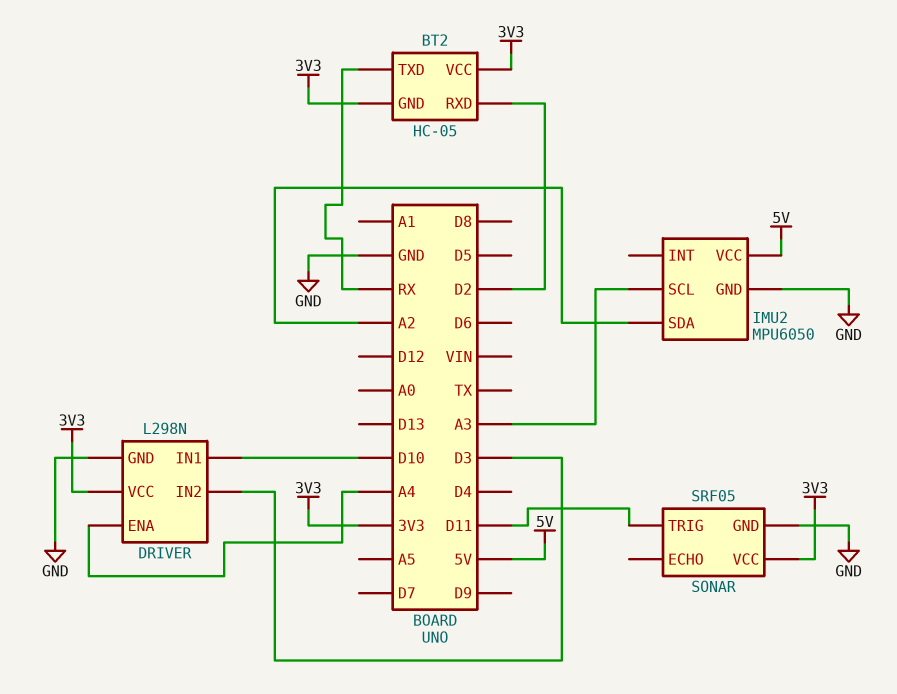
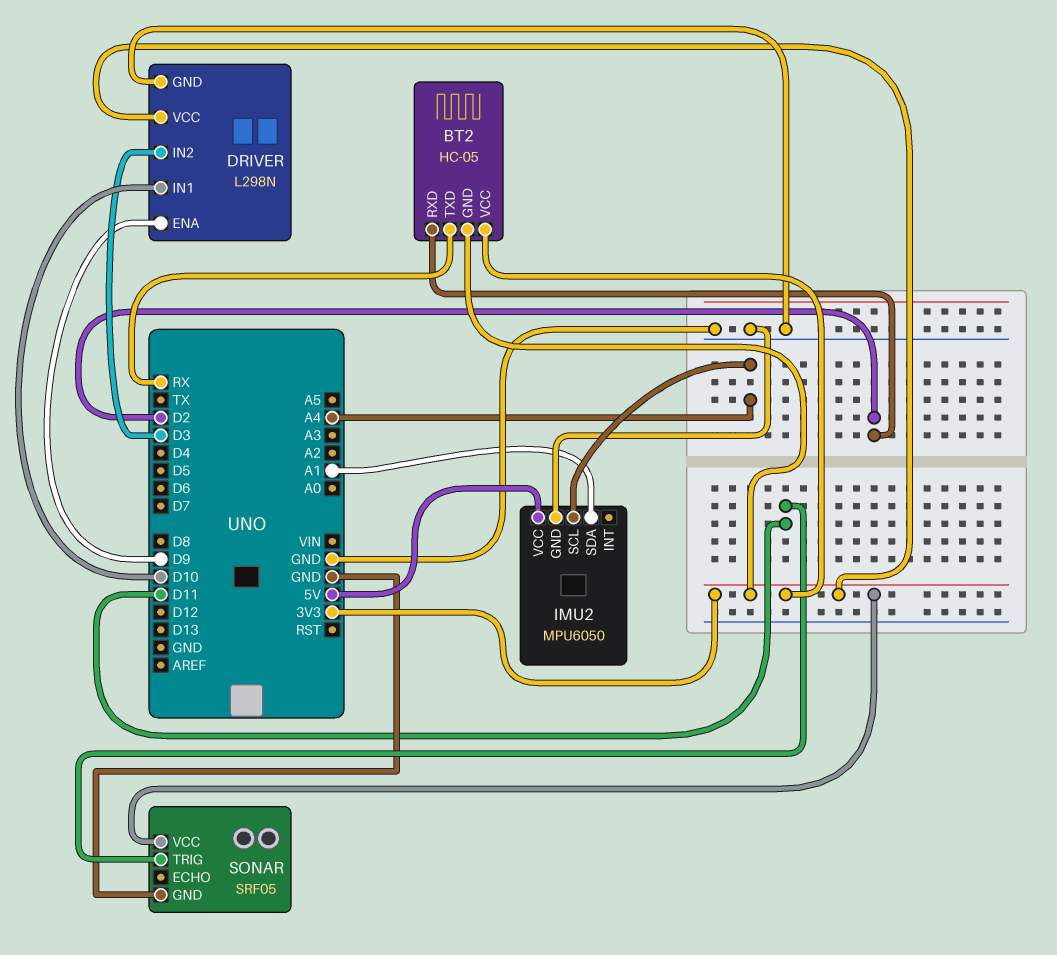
DRIVER pin ENA: A4 -> D9
IMU2 pin SCL: A3 -> A4
IMU2 pin SDA: A2 -> A1

